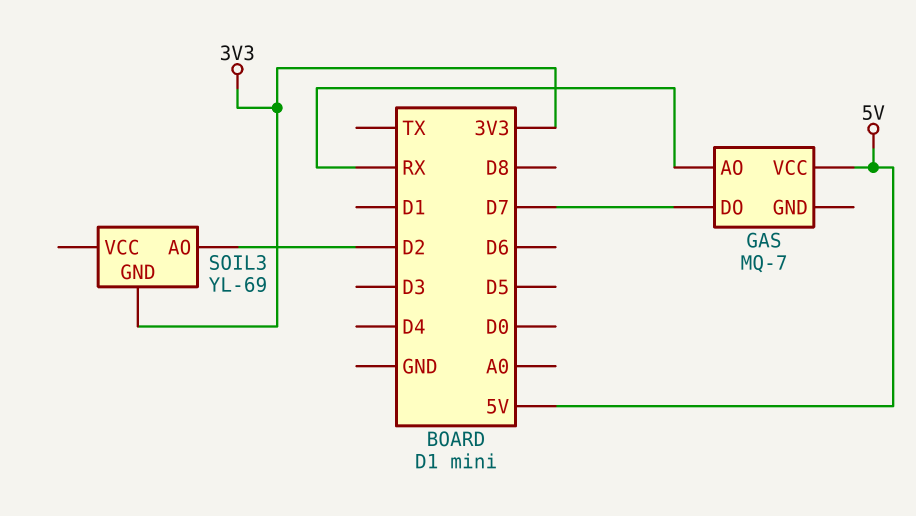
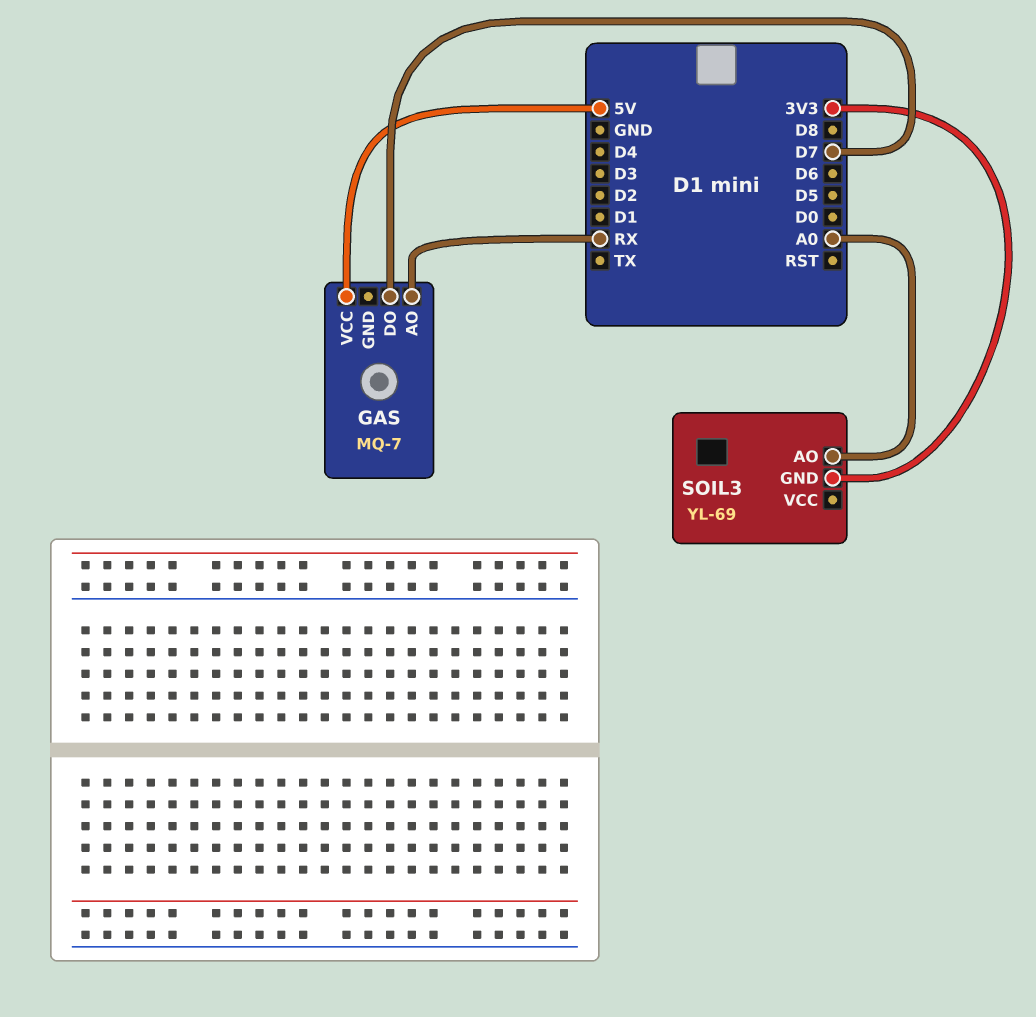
SOIL3 pin AO: D2 -> A0

